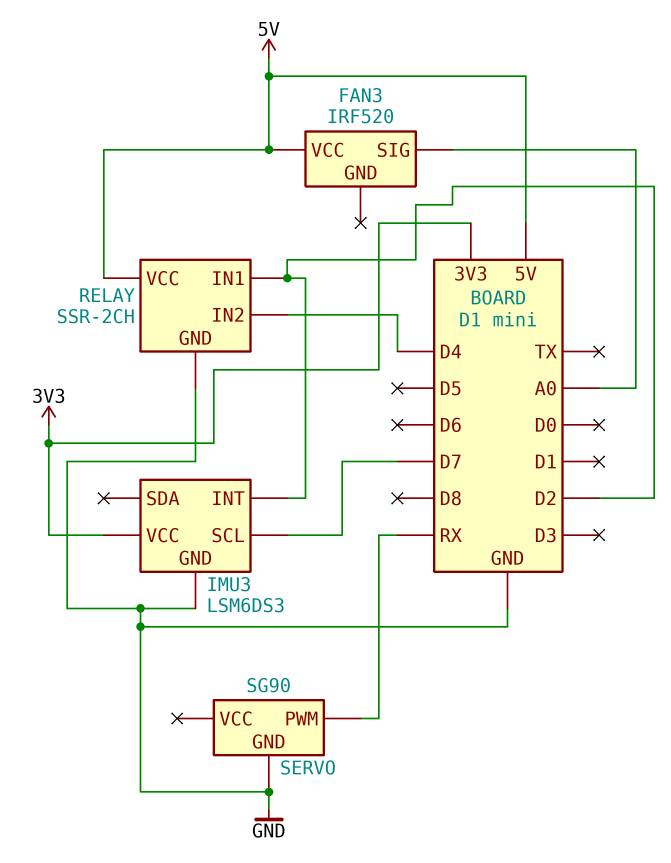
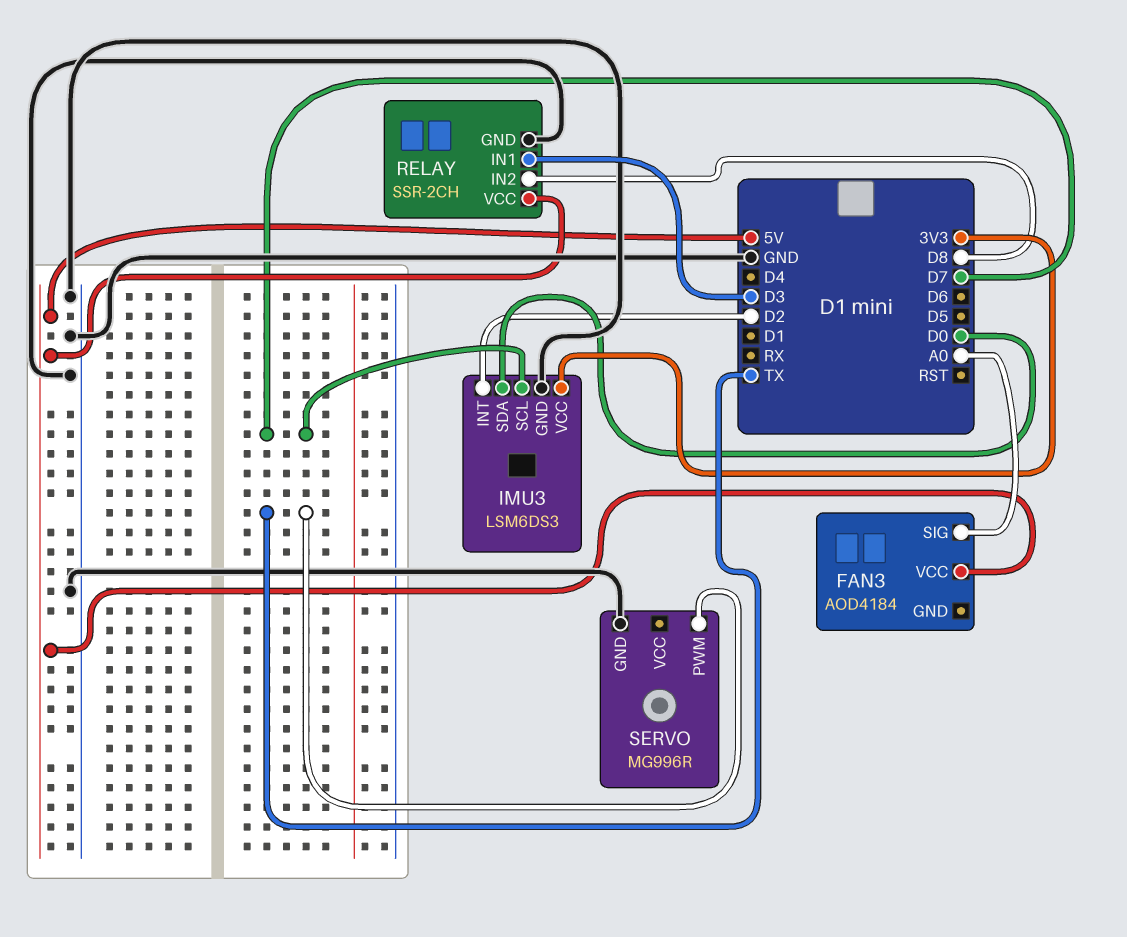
FAN3: IRF520 -> AOD4184
IMU3 pin SDA: none -> D0
RELAY pin IN1: D2 -> D3
RELAY pin IN2: D4 -> D8
SERVO: SG90 -> MG996R
SERVO pin PWM: RX -> TX

